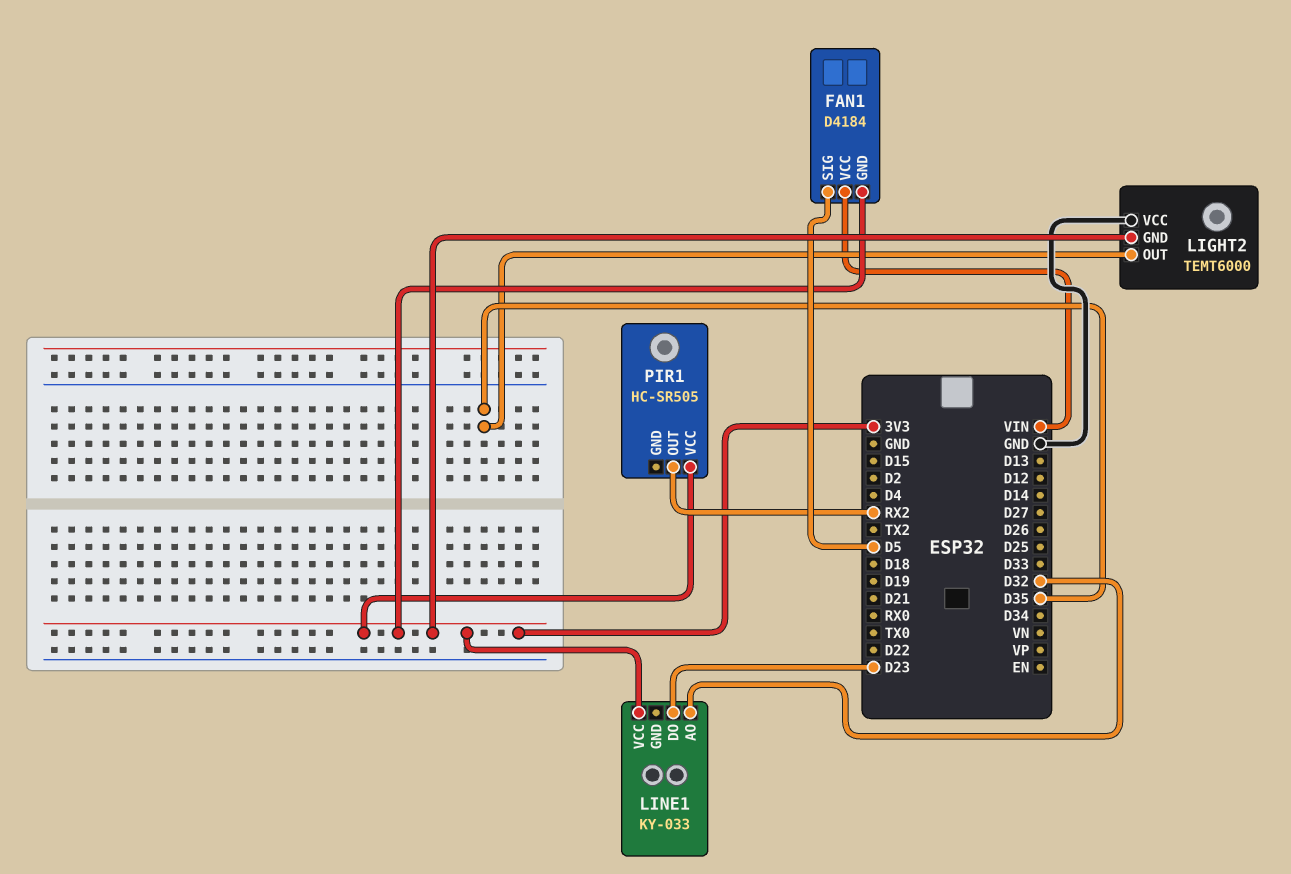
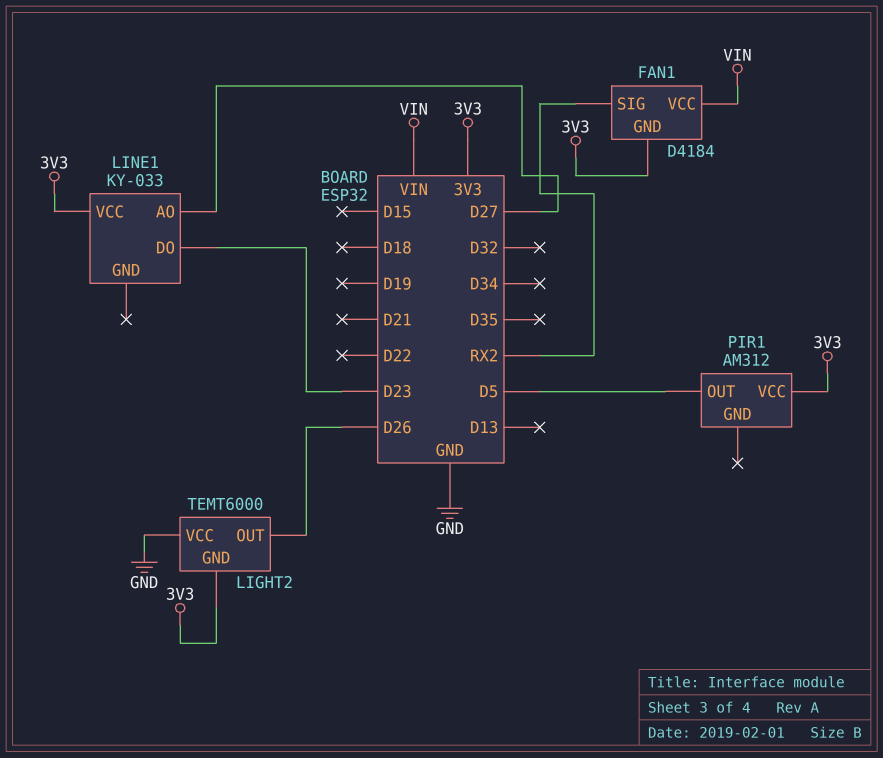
FAN1 pin SIG: D5 -> RX2
LIGHT2 pin OUT: D35 -> D26
LINE1 pin AO: D32 -> D27
PIR1: HC-SR505 -> AM312
PIR1 pin OUT: RX2 -> D5

